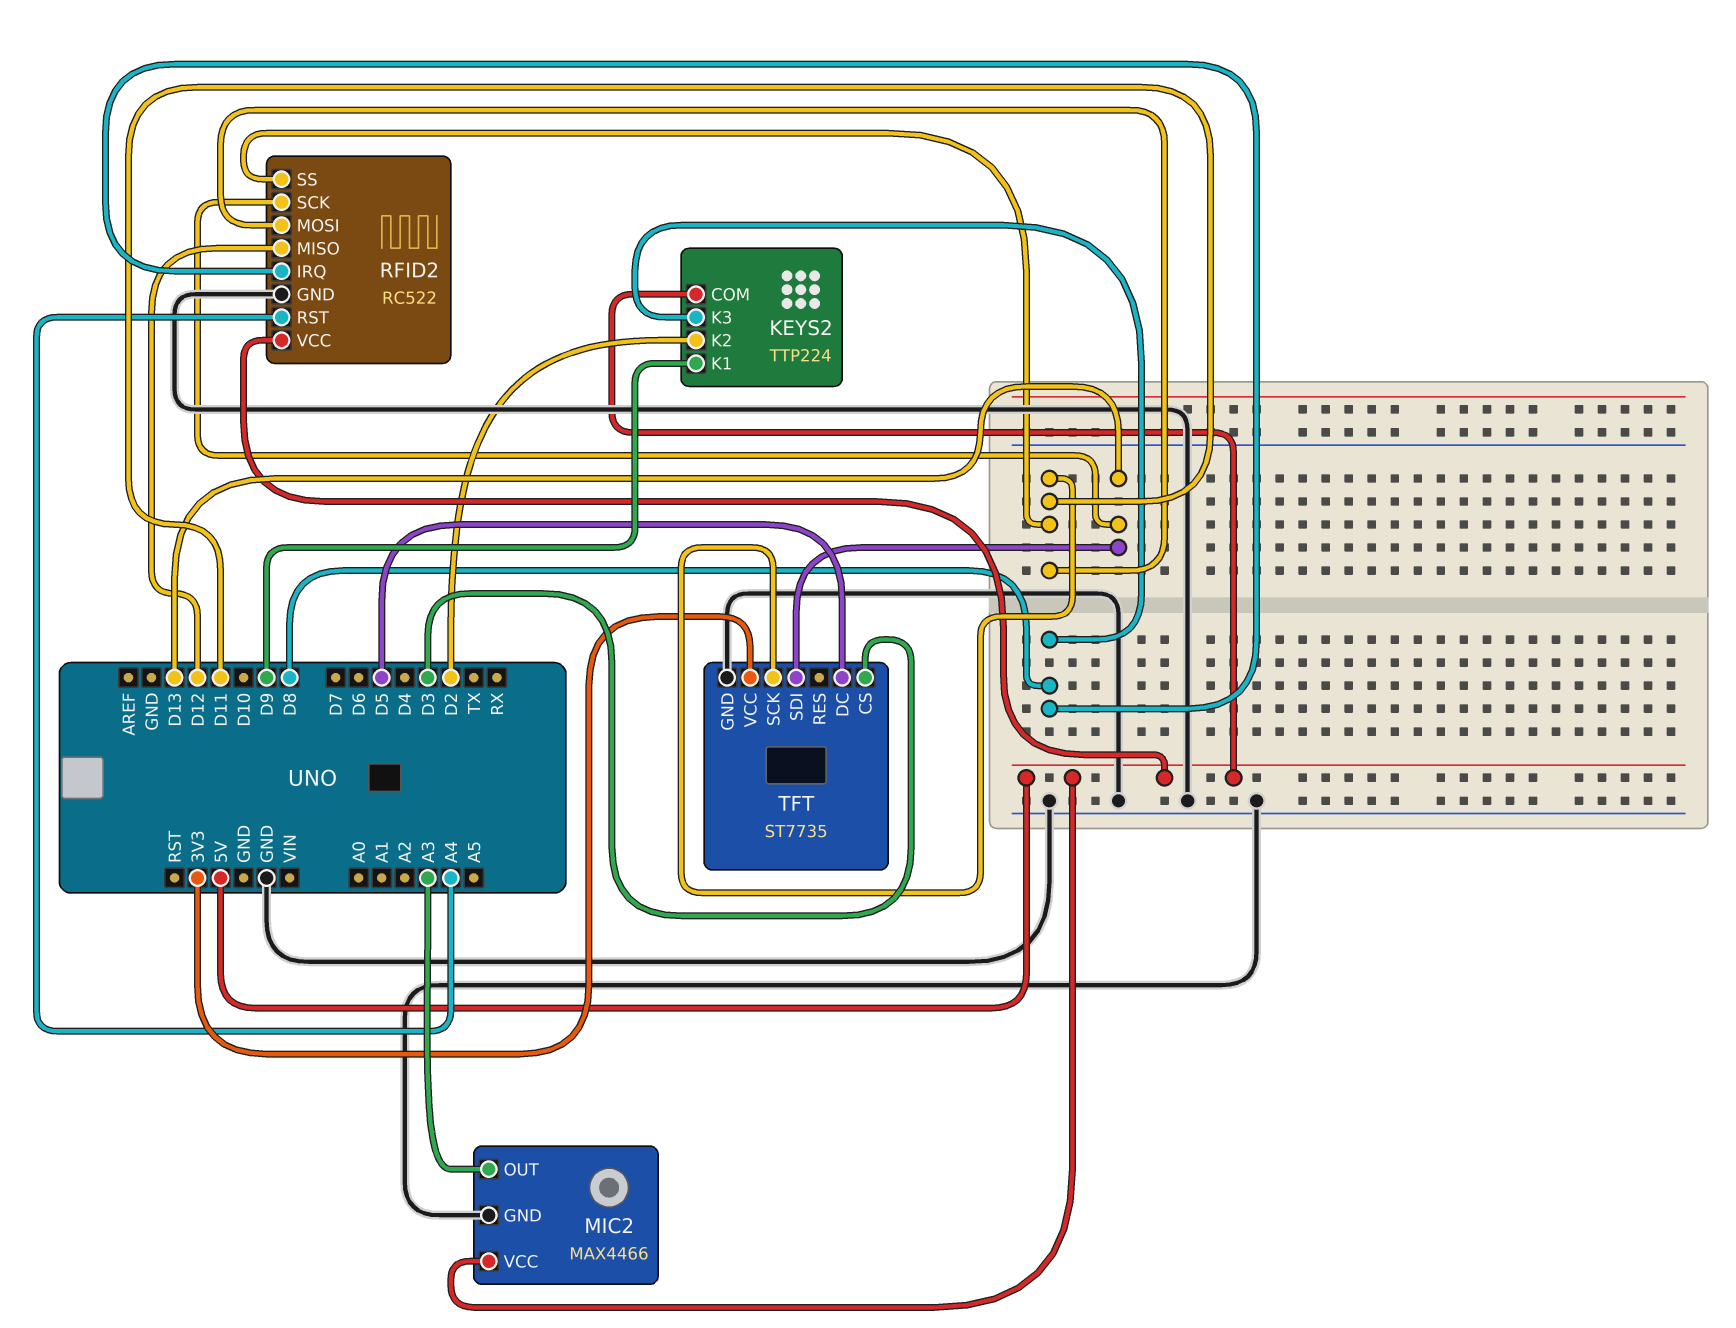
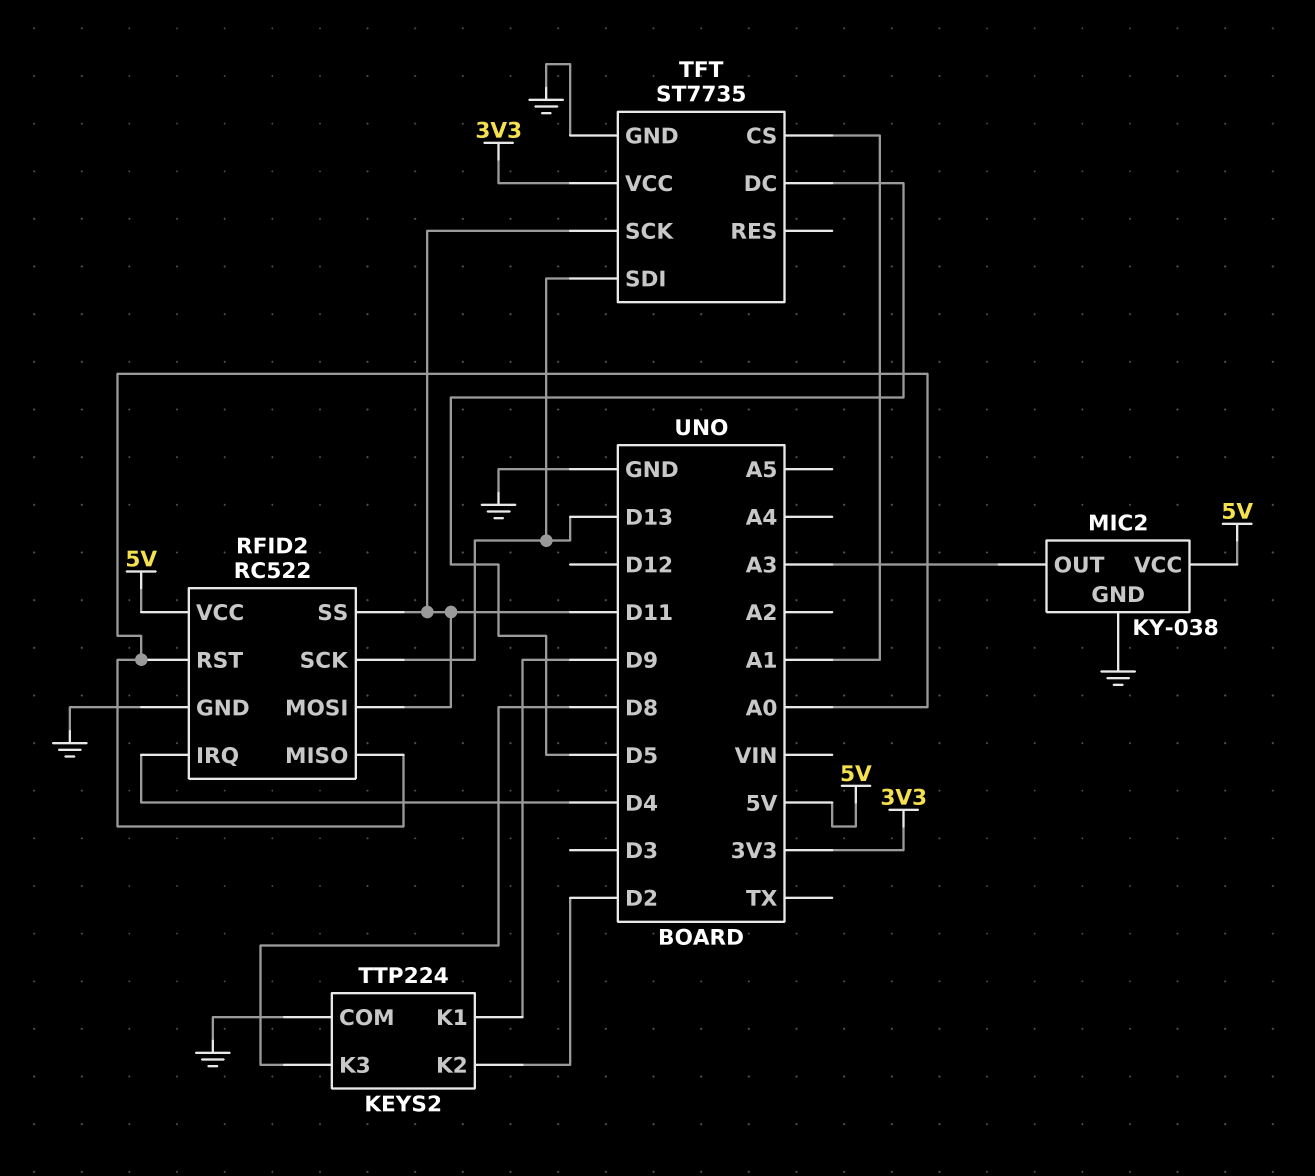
KEYS2 pin COM: 5V -> GND
MIC2: MAX4466 -> KY-038
RFID2 pin IRQ: D8 -> D4
RFID2 pin MISO: D12 -> A0
RFID2 pin RST: A4 -> A0
TFT pin CS: D3 -> A1

